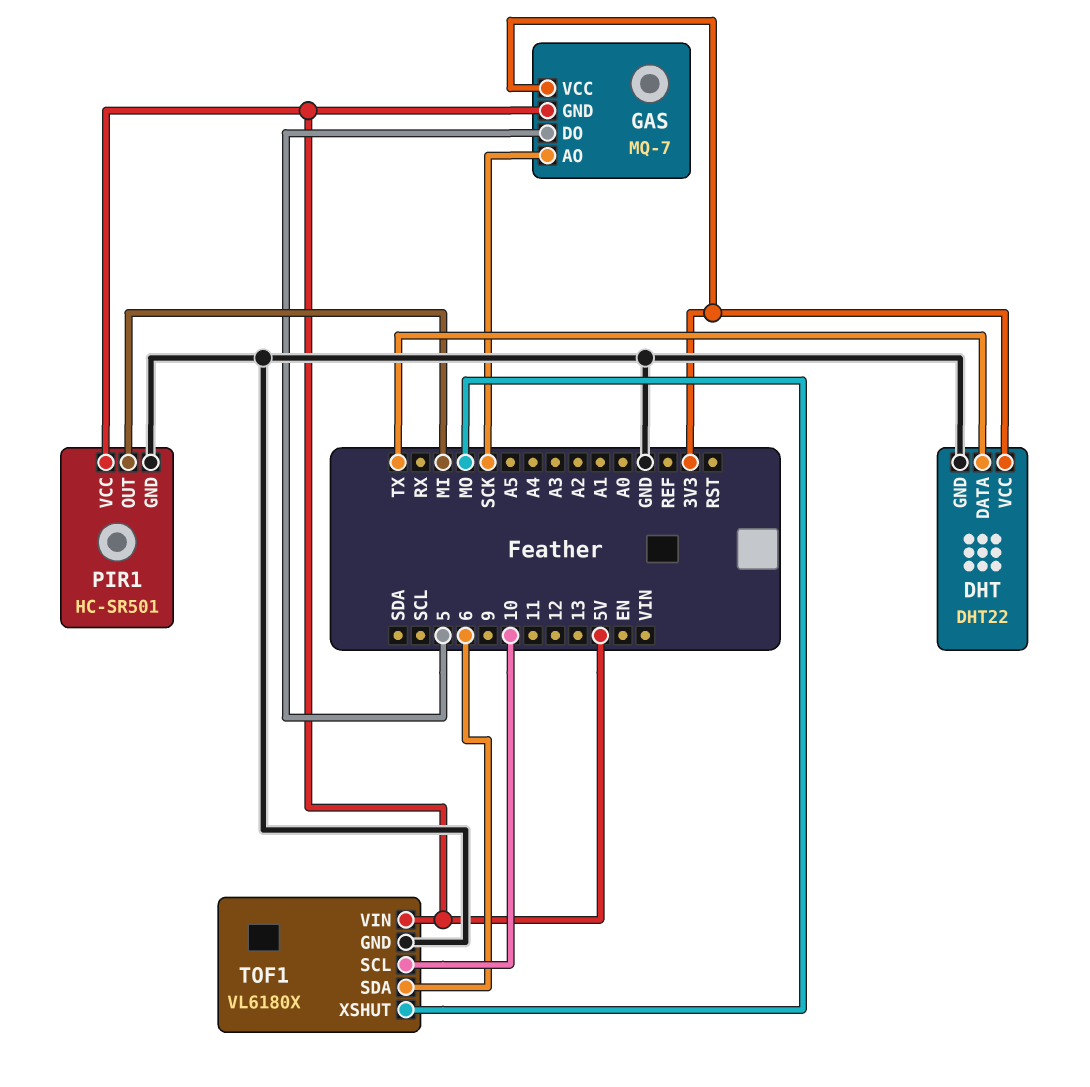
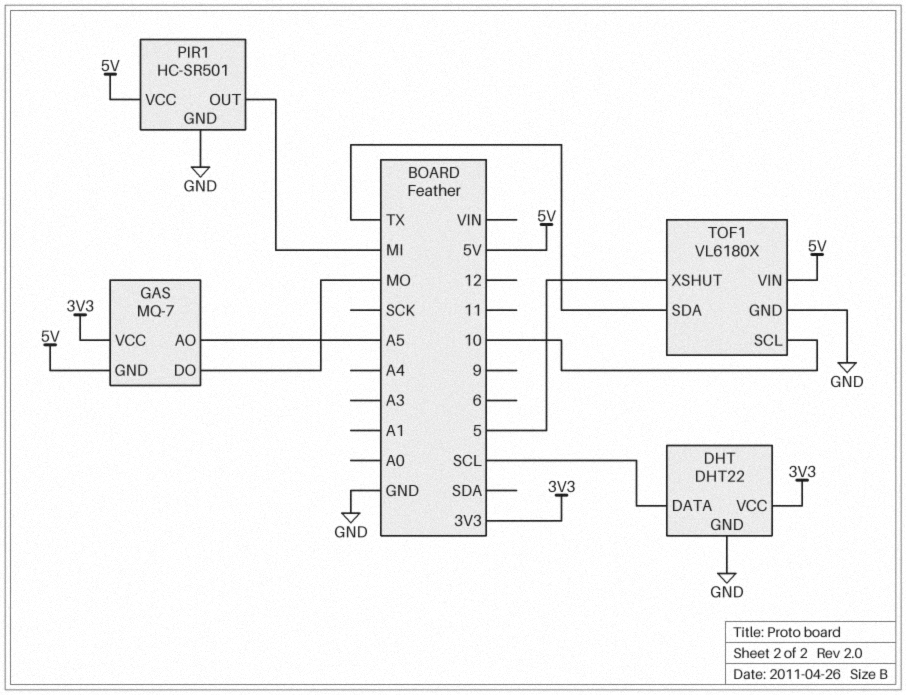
DHT pin DATA: TX -> SCL
GAS pin AO: SCK -> A5
GAS pin DO: 5 -> MO
TOF1 pin SDA: 6 -> TX
TOF1 pin XSHUT: MO -> 5

